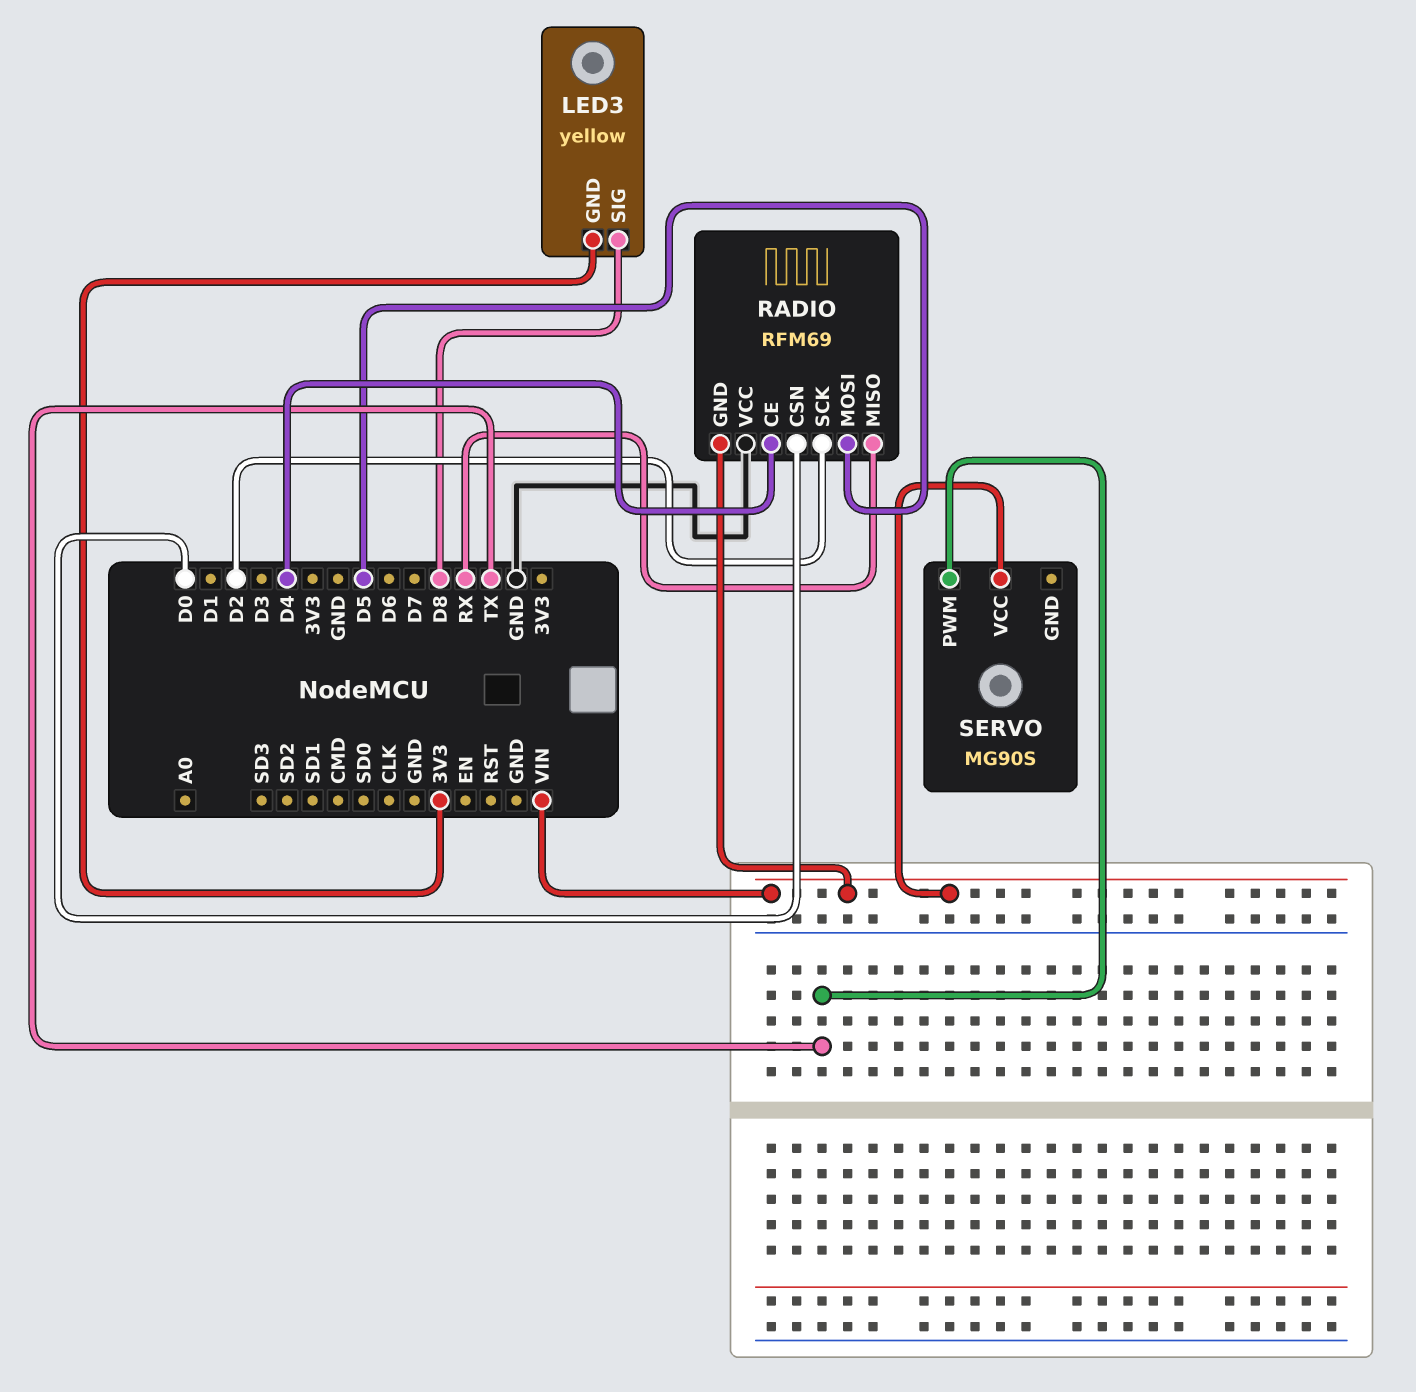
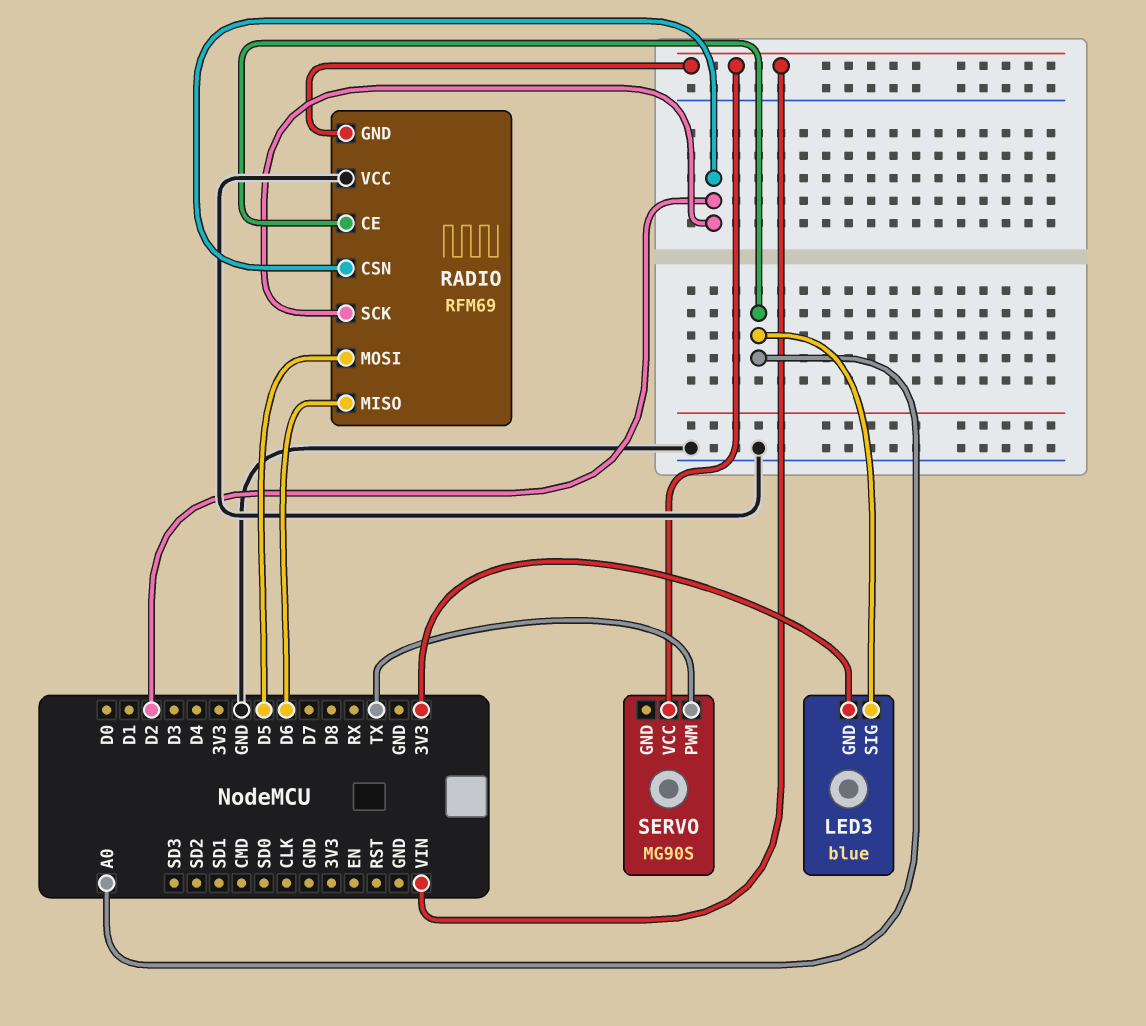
LED3: yellow -> blue
LED3 pin SIG: D8 -> A0
RADIO pin CE: D4 -> A0
RADIO pin CSN: D0 -> D2
RADIO pin MISO: RX -> D6

